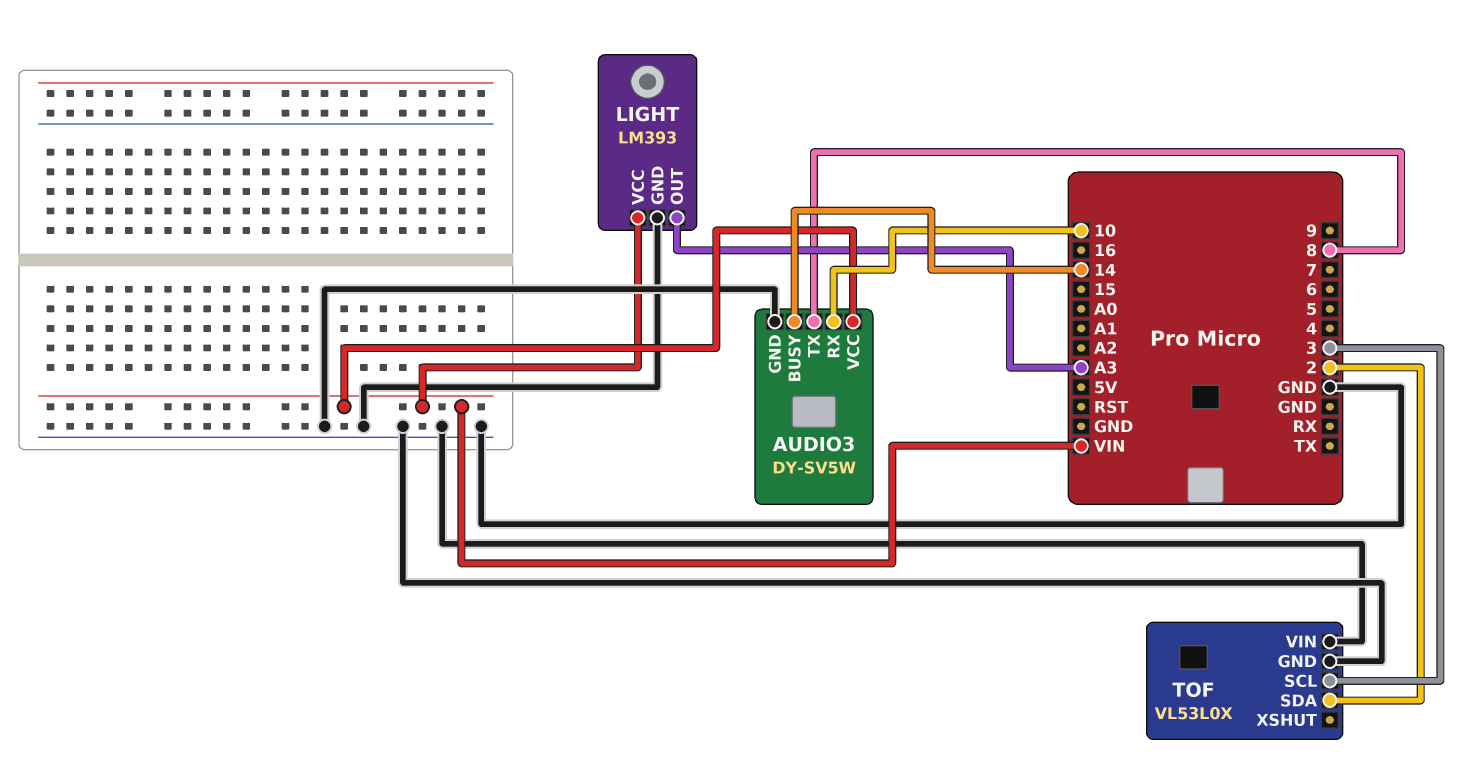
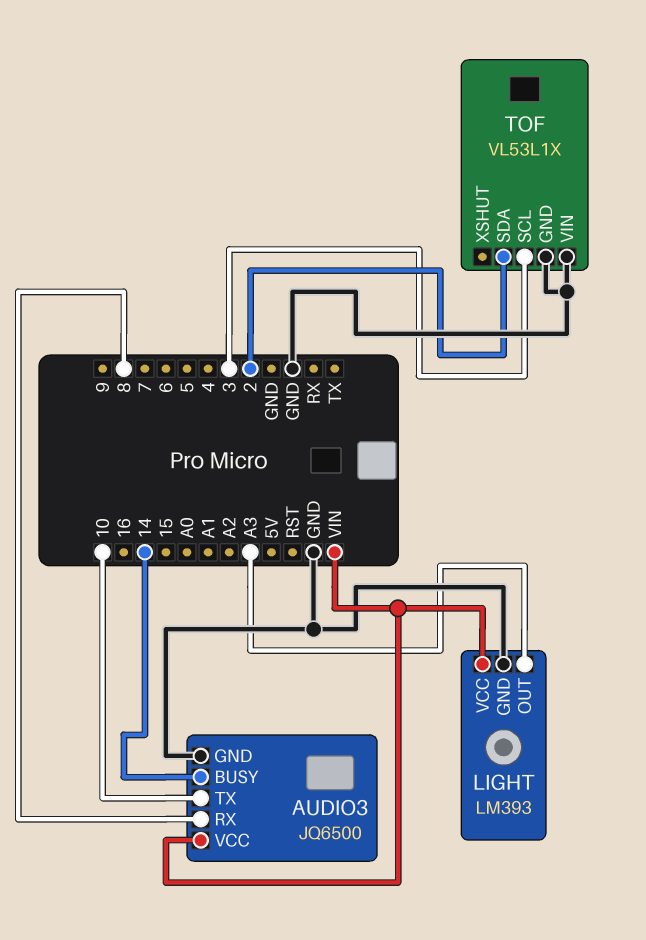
AUDIO3: DY-SV5W -> JQ6500
AUDIO3 pin RX: 10 -> 8
AUDIO3 pin TX: 8 -> 10
TOF: VL53L0X -> VL53L1X

